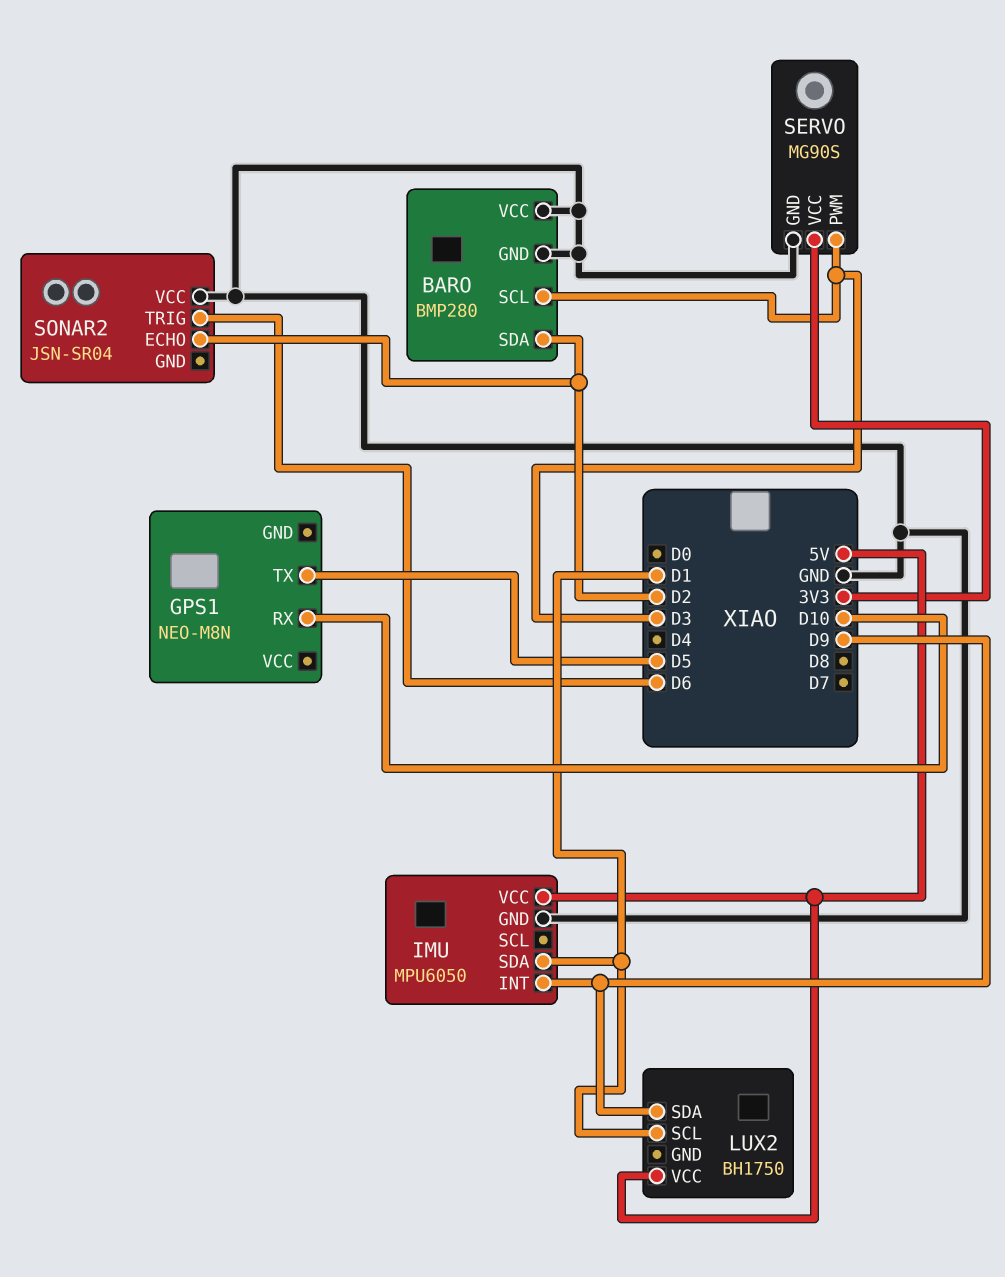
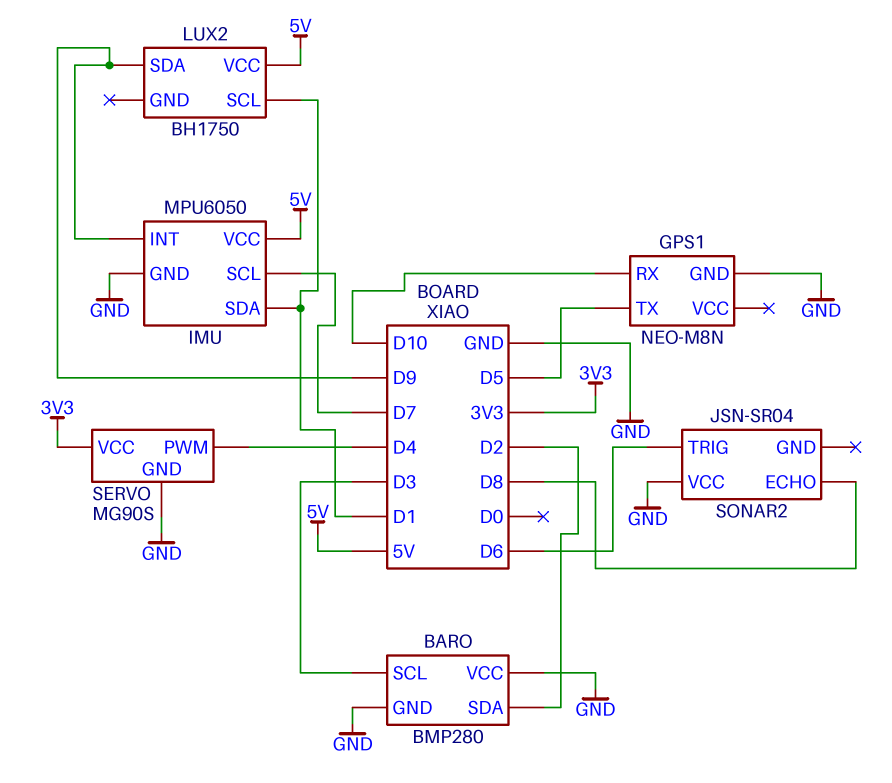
GPS1 pin GND: none -> GND
IMU pin SCL: none -> D7
SERVO pin PWM: D3 -> D4
SONAR2 pin ECHO: D2 -> D8

